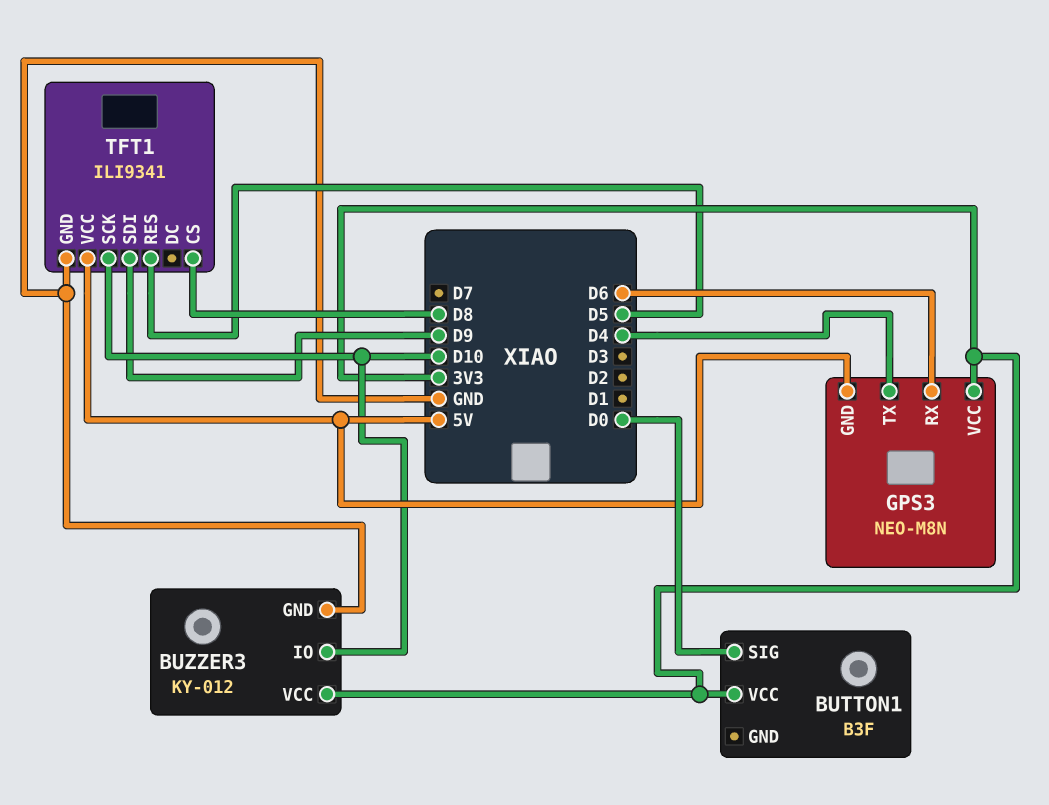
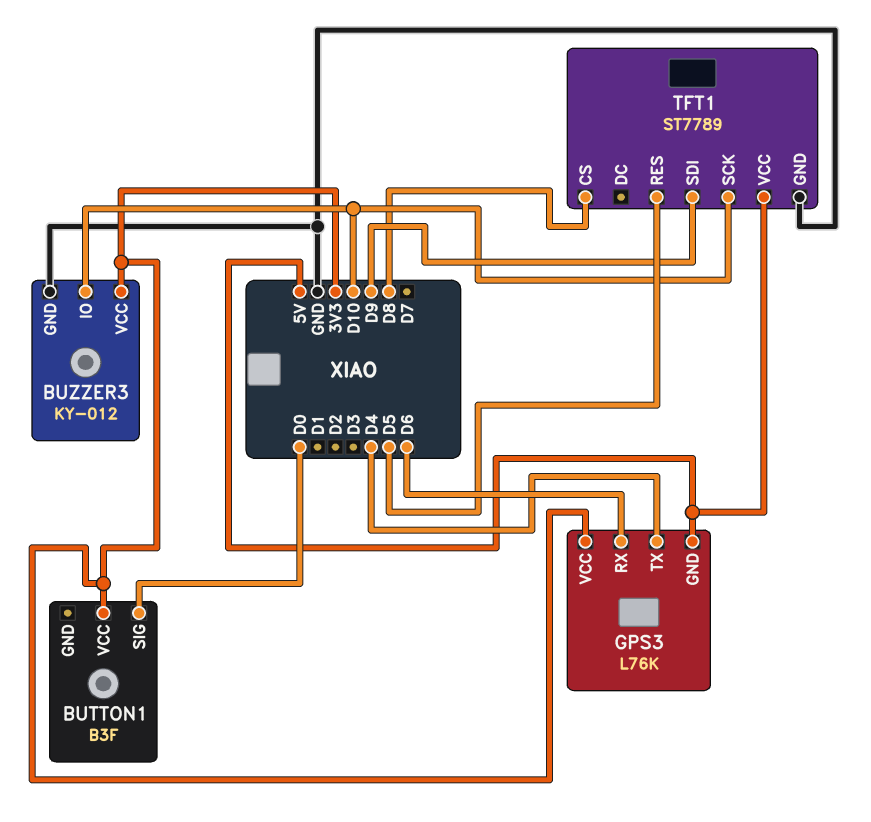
GPS3: NEO-M8N -> L76K
TFT1: ILI9341 -> ST7789

